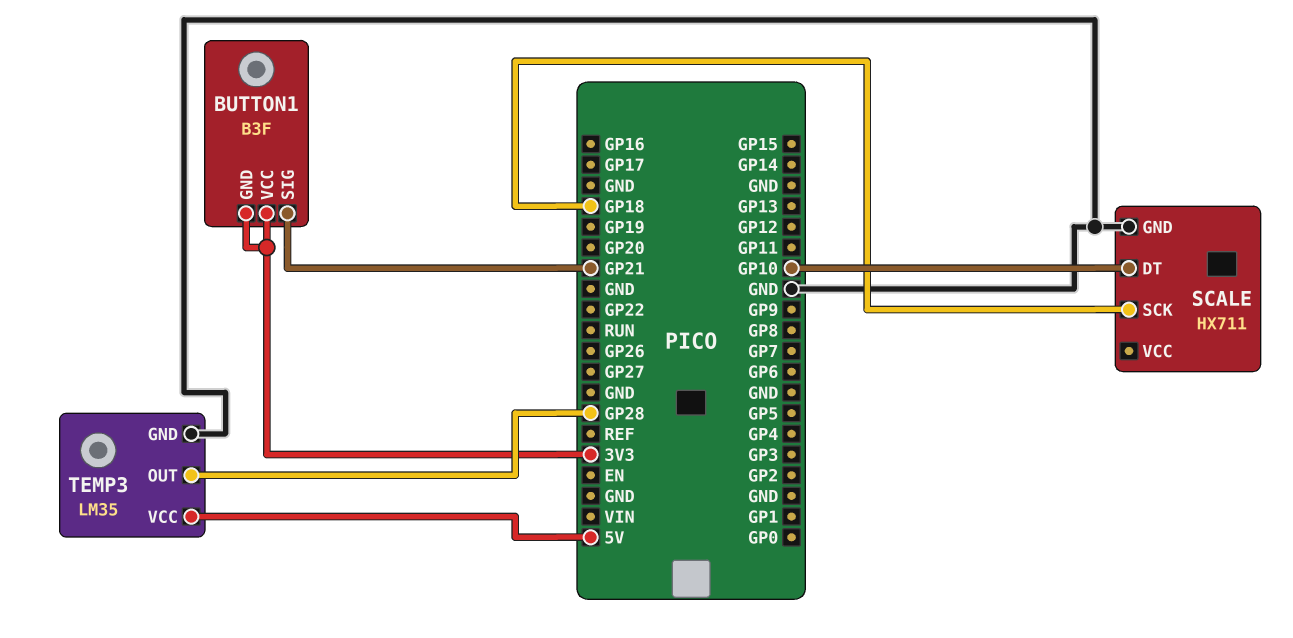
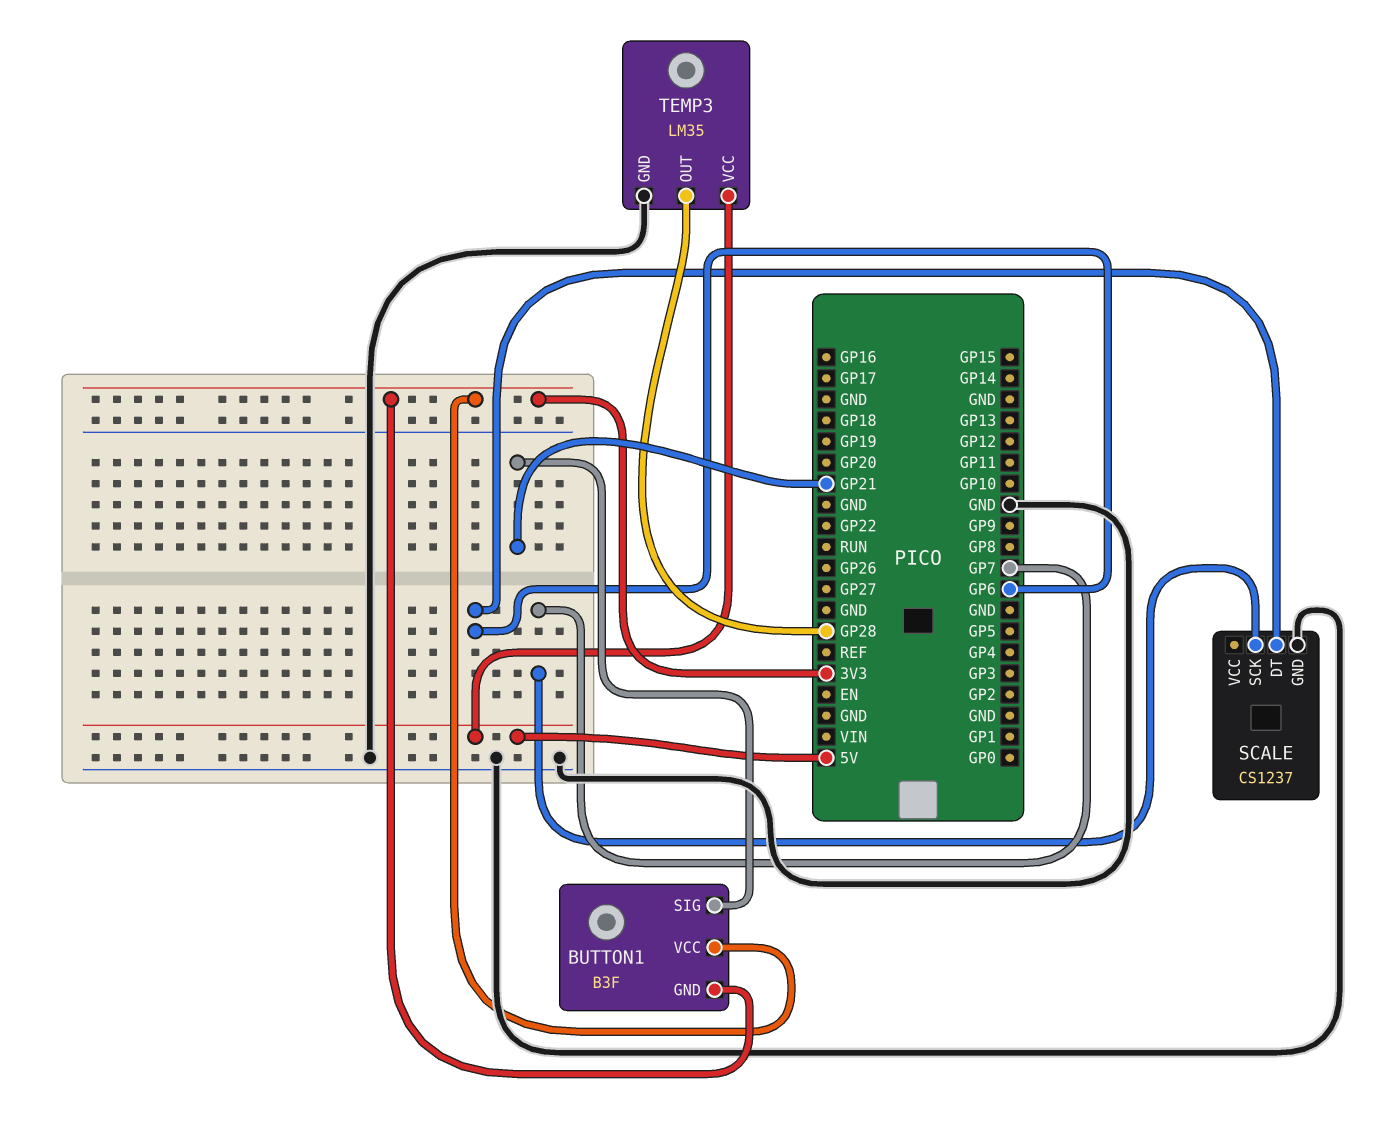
SCALE: HX711 -> CS1237
SCALE pin DT: GP10 -> GP6
SCALE pin SCK: GP18 -> GP7

